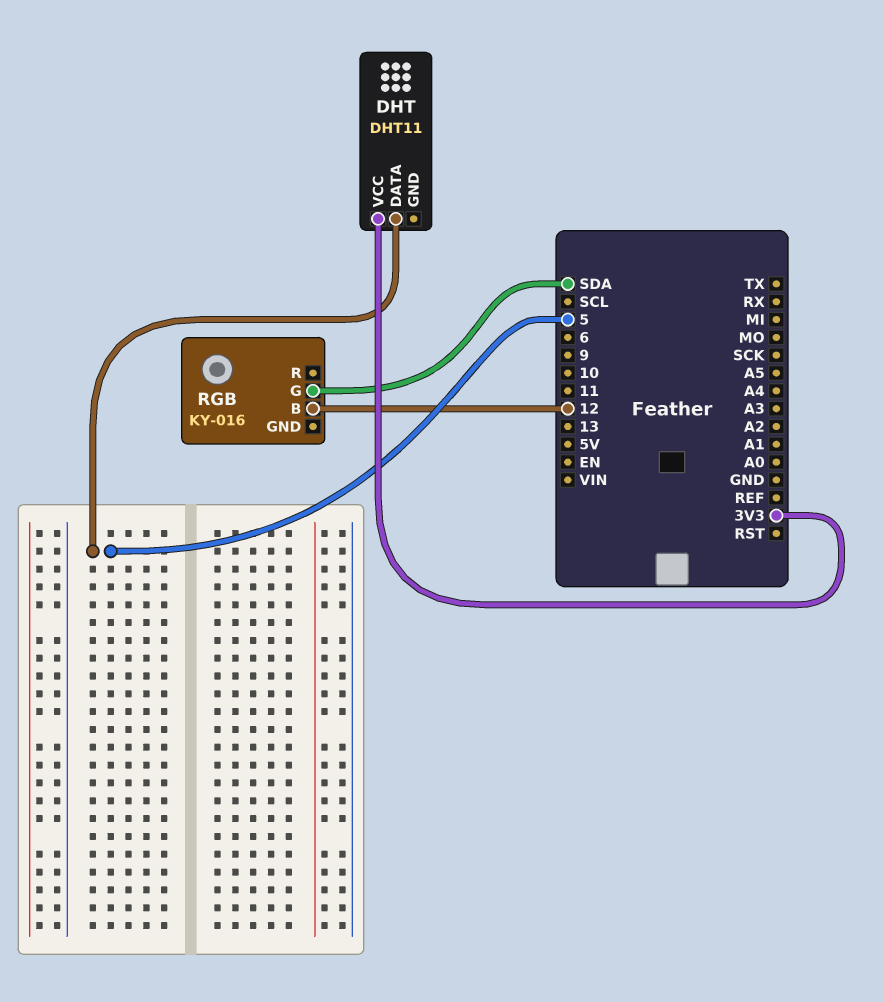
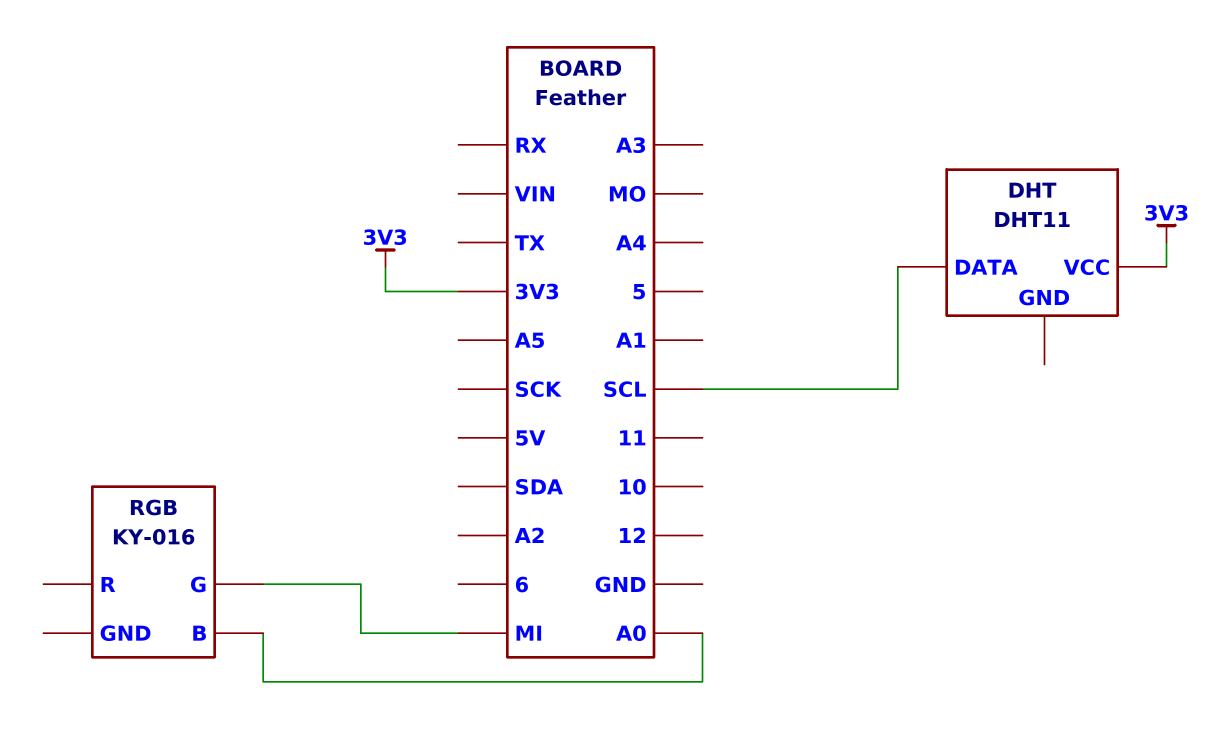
DHT pin DATA: 5 -> SCL
RGB pin B: 12 -> A0
RGB pin G: SDA -> MI

